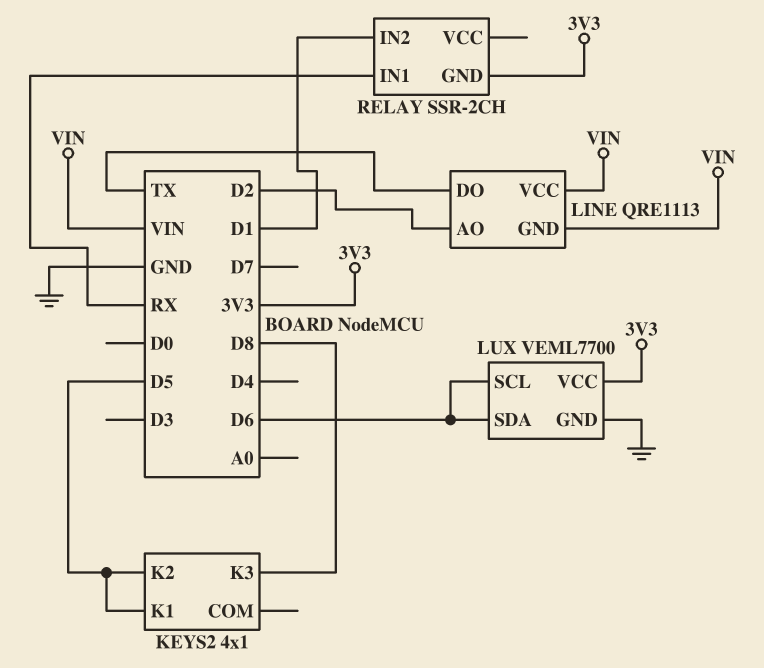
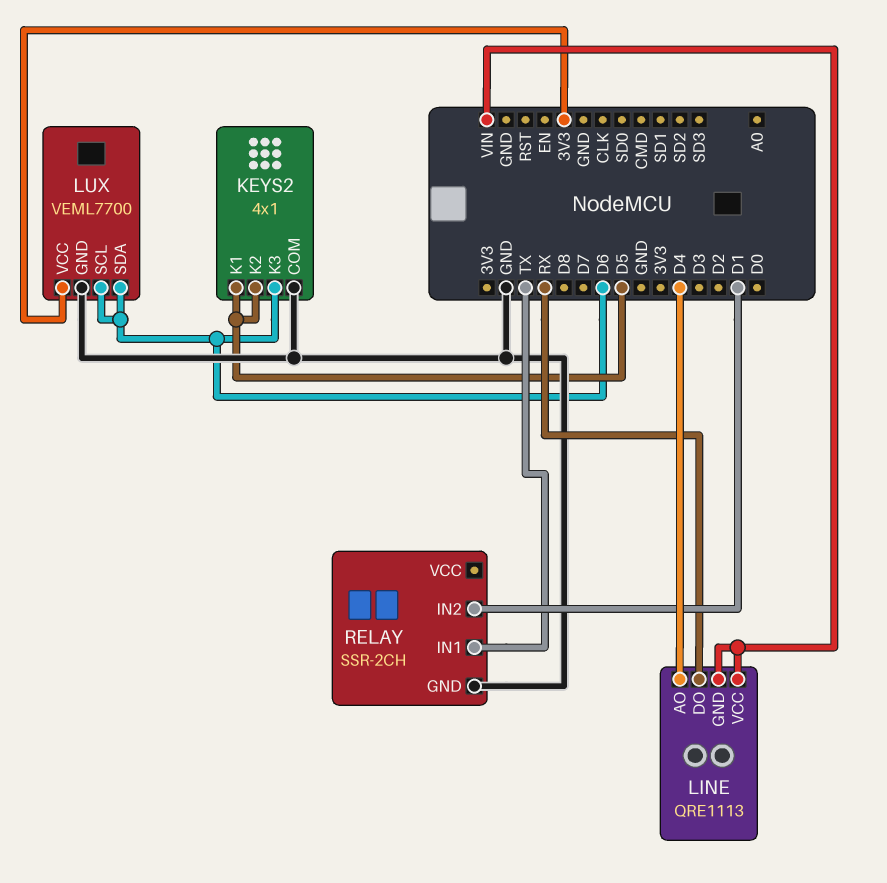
KEYS2 pin COM: none -> GND
KEYS2 pin K3: D8 -> D6
LINE pin AO: D2 -> D4
LINE pin DO: TX -> RX
RELAY pin GND: 3V3 -> GND
RELAY pin IN1: RX -> TX

